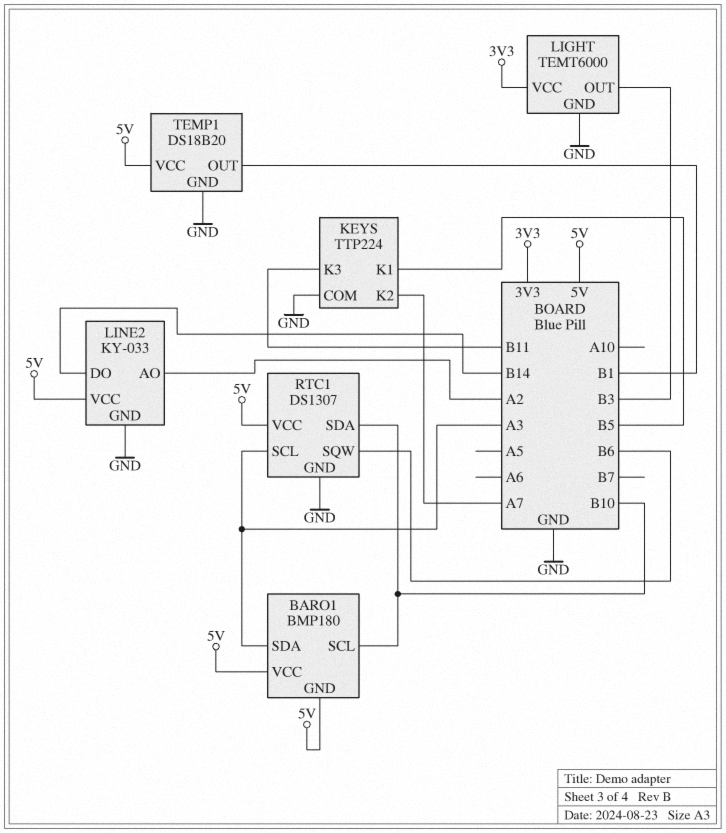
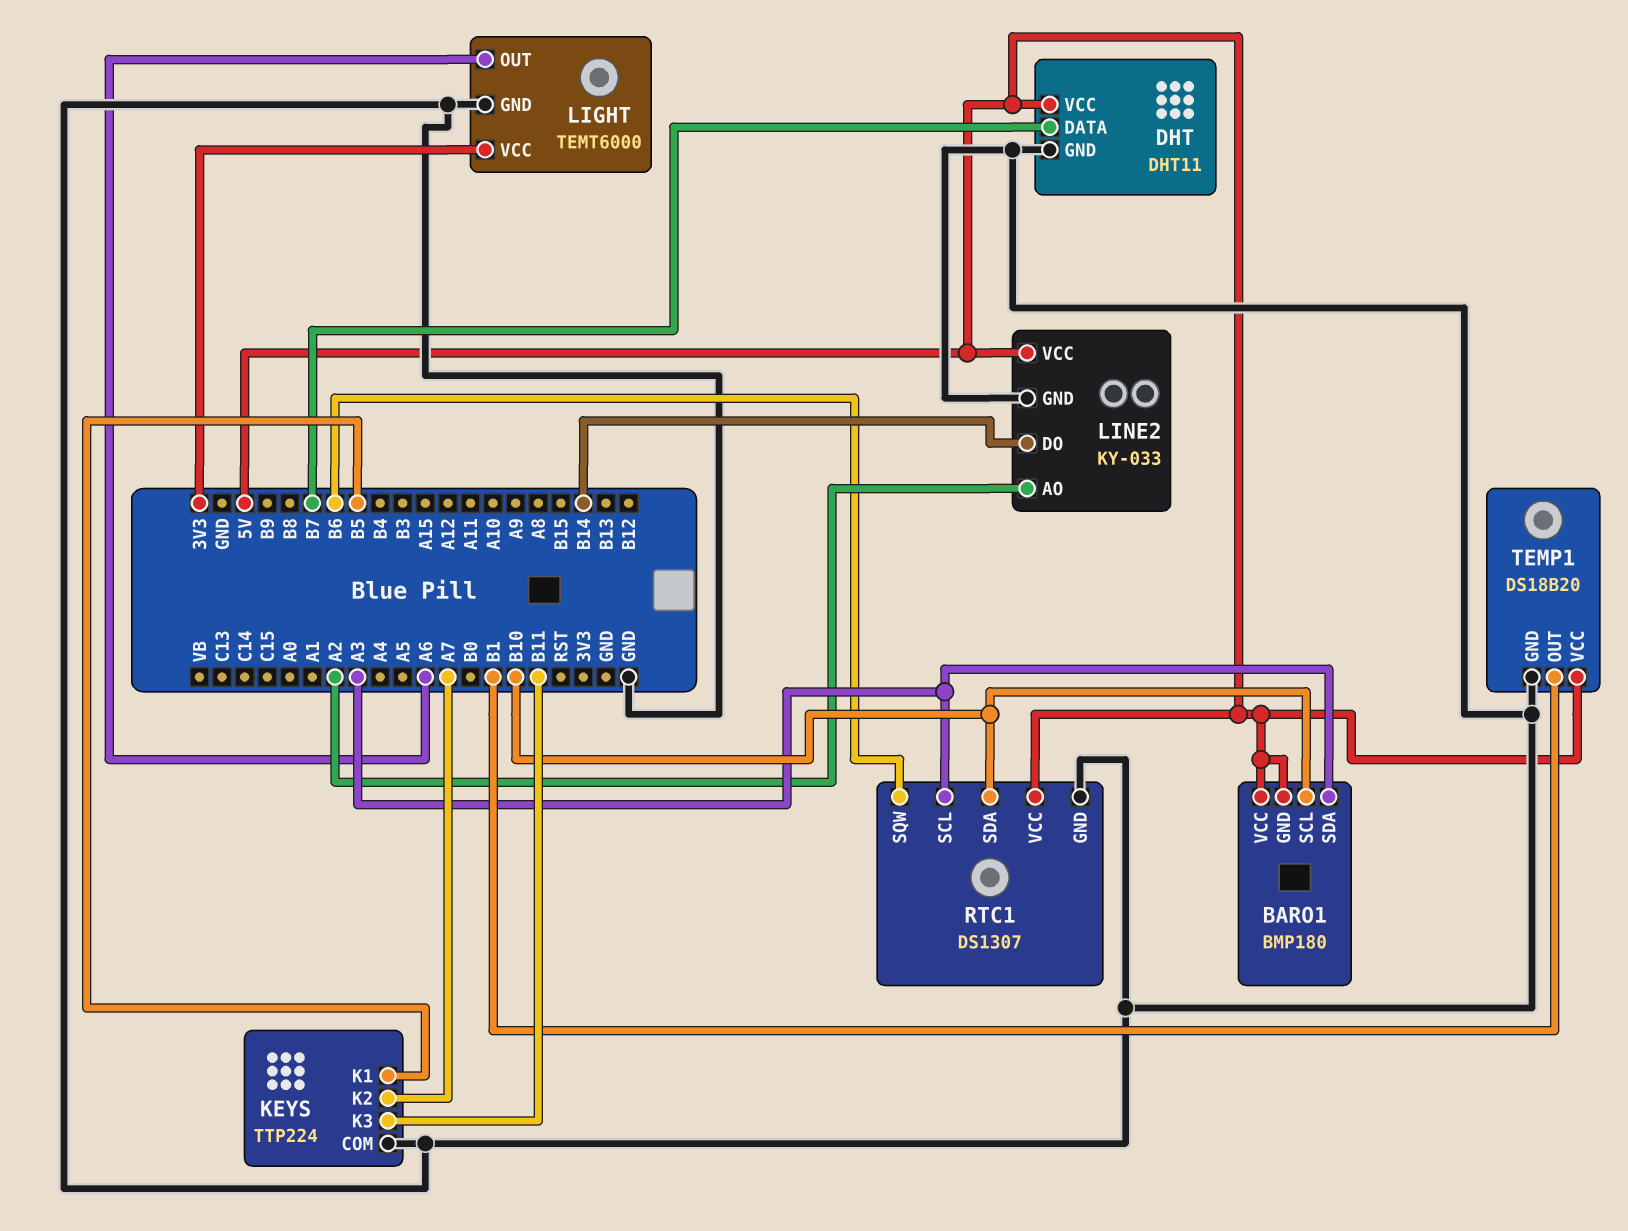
DHT: none -> DHT11
DHT pin DATA: none -> B7
DHT pin GND: none -> GND
DHT pin VCC: none -> 5V
LIGHT pin OUT: B3 -> A6

